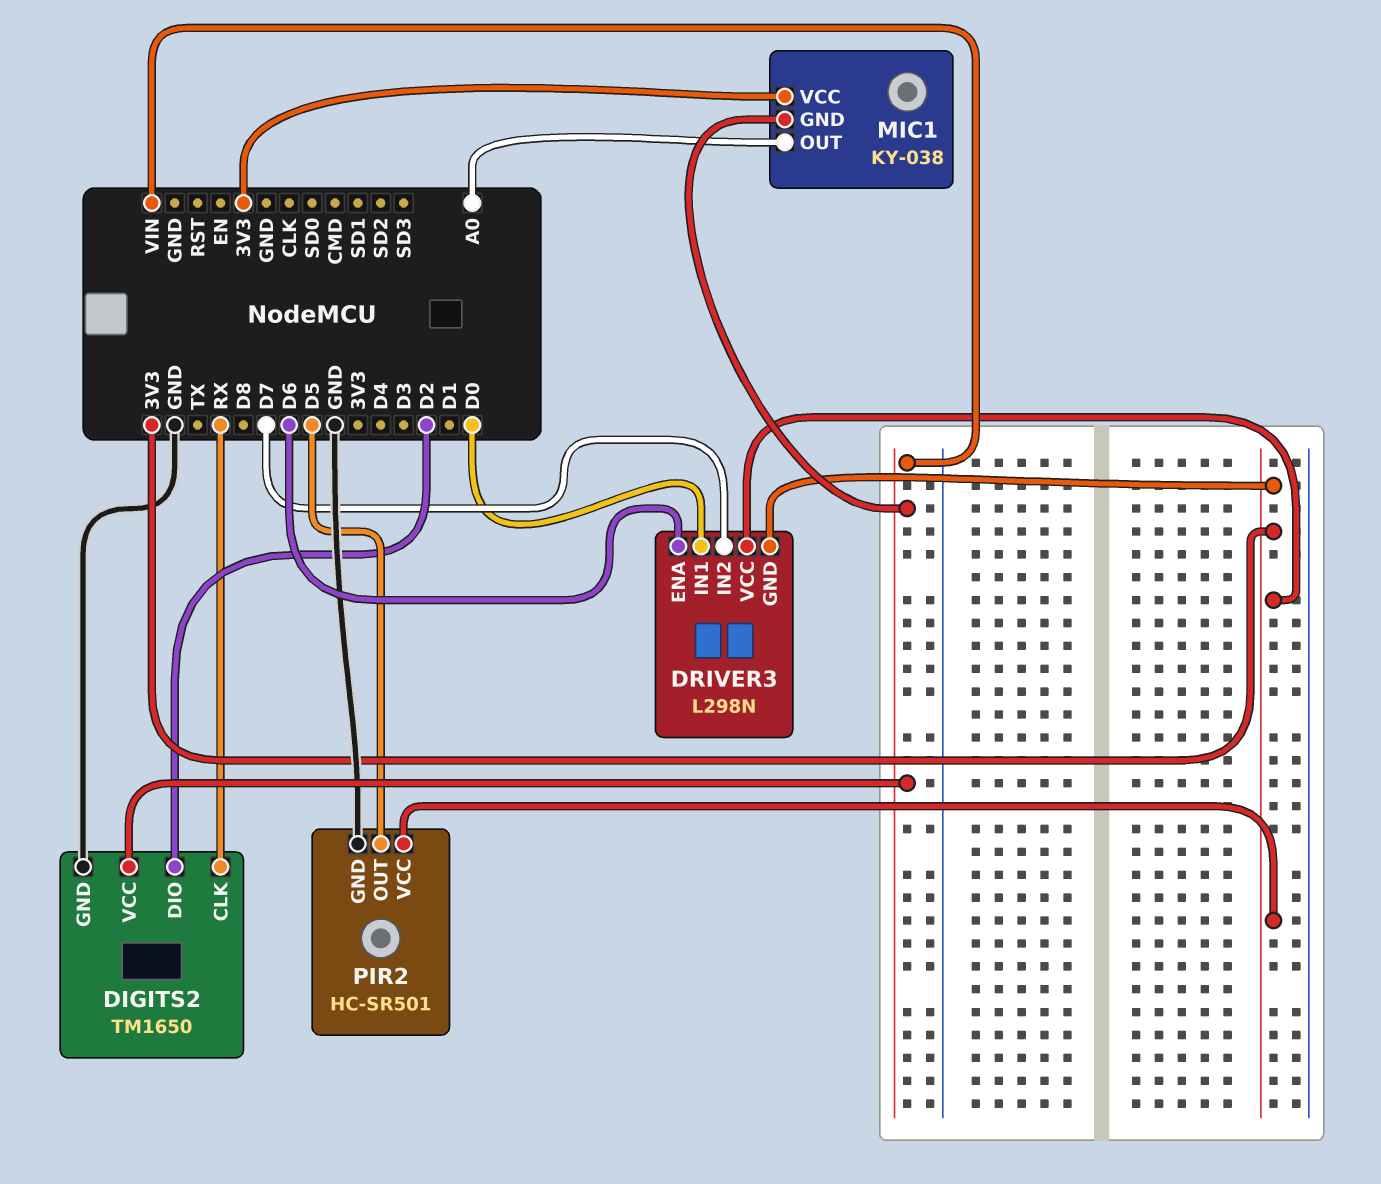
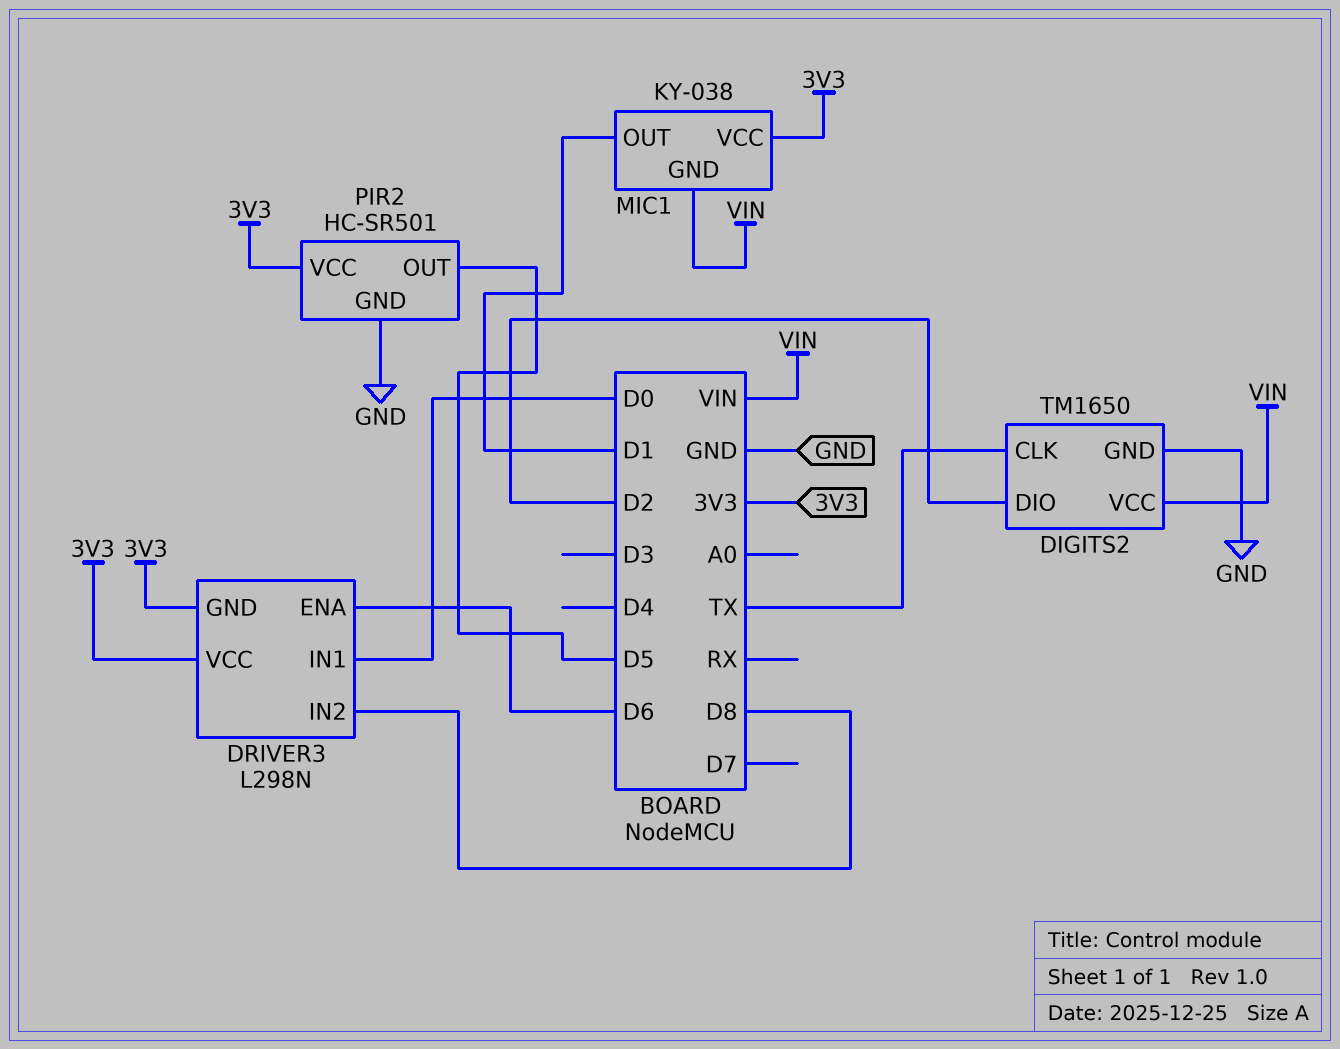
DIGITS2 pin CLK: RX -> TX
DRIVER3 pin IN2: D7 -> D8
MIC1 pin OUT: A0 -> D1

